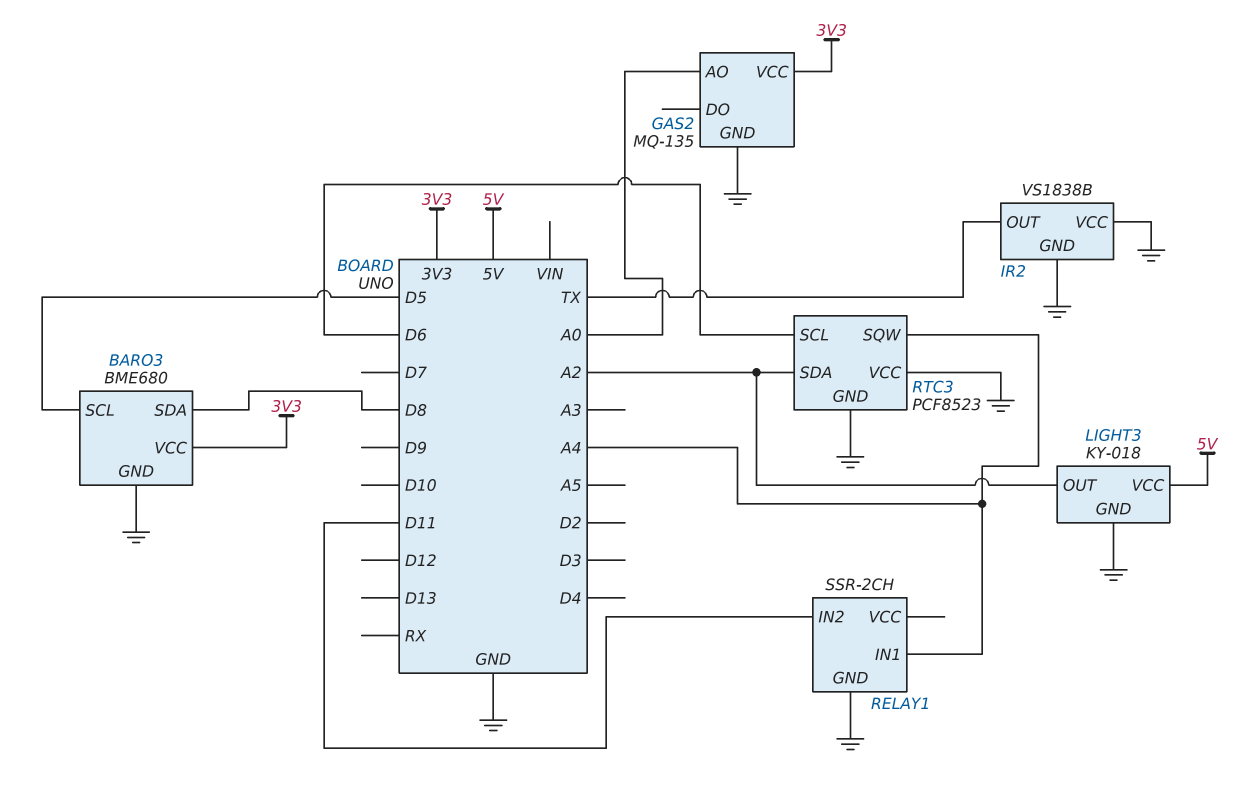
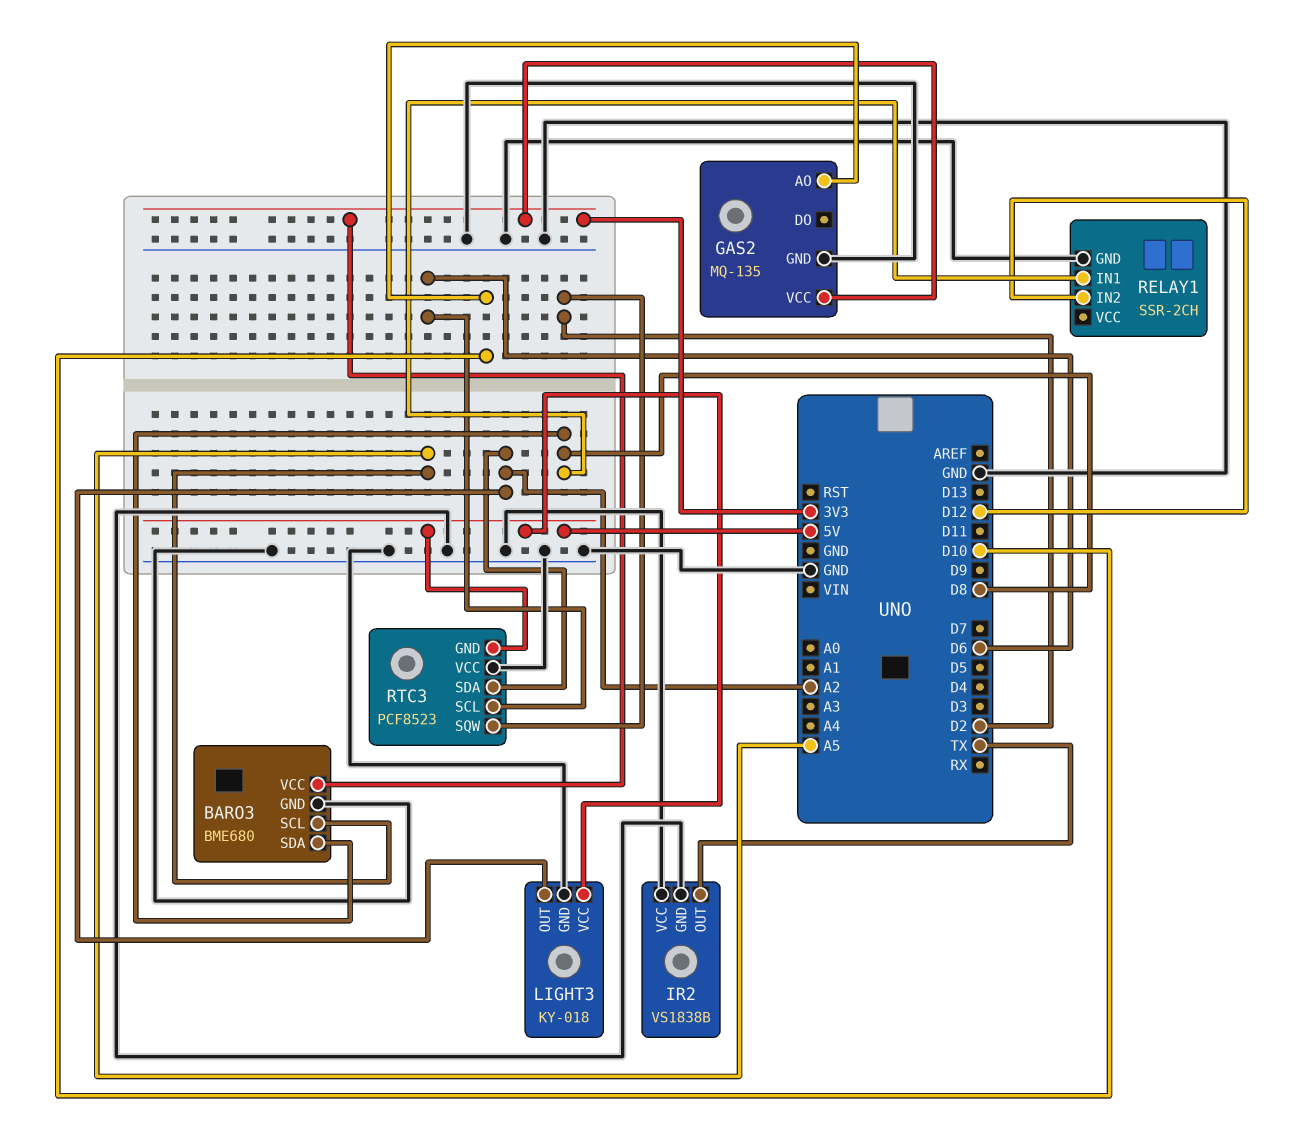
BARO3 pin SCL: D5 -> A5
GAS2 pin AO: A0 -> D10
RELAY1 pin IN1: A4 -> D8
RELAY1 pin IN2: D11 -> D12
RTC3 pin GND: GND -> 5V
RTC3 pin SQW: A4 -> D2

